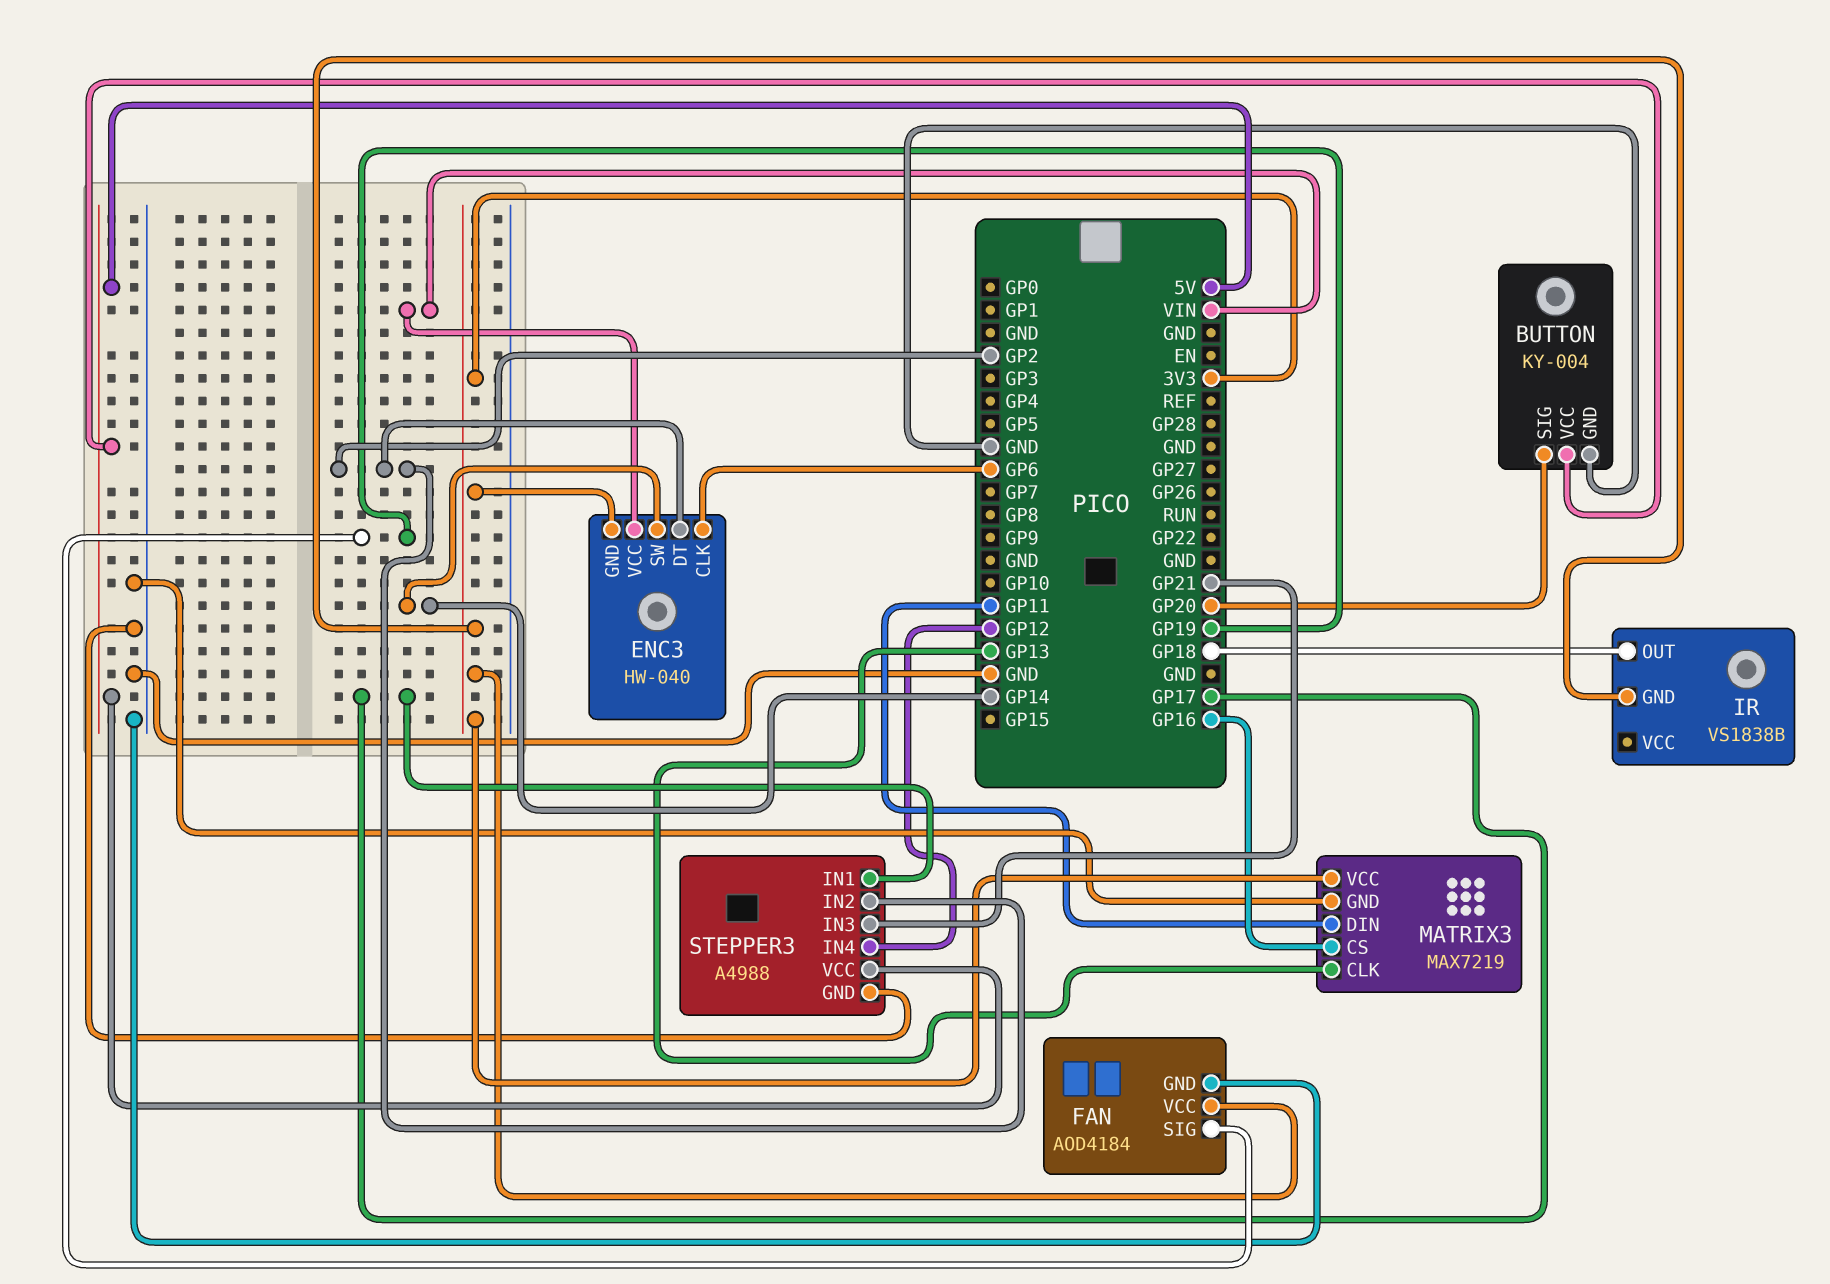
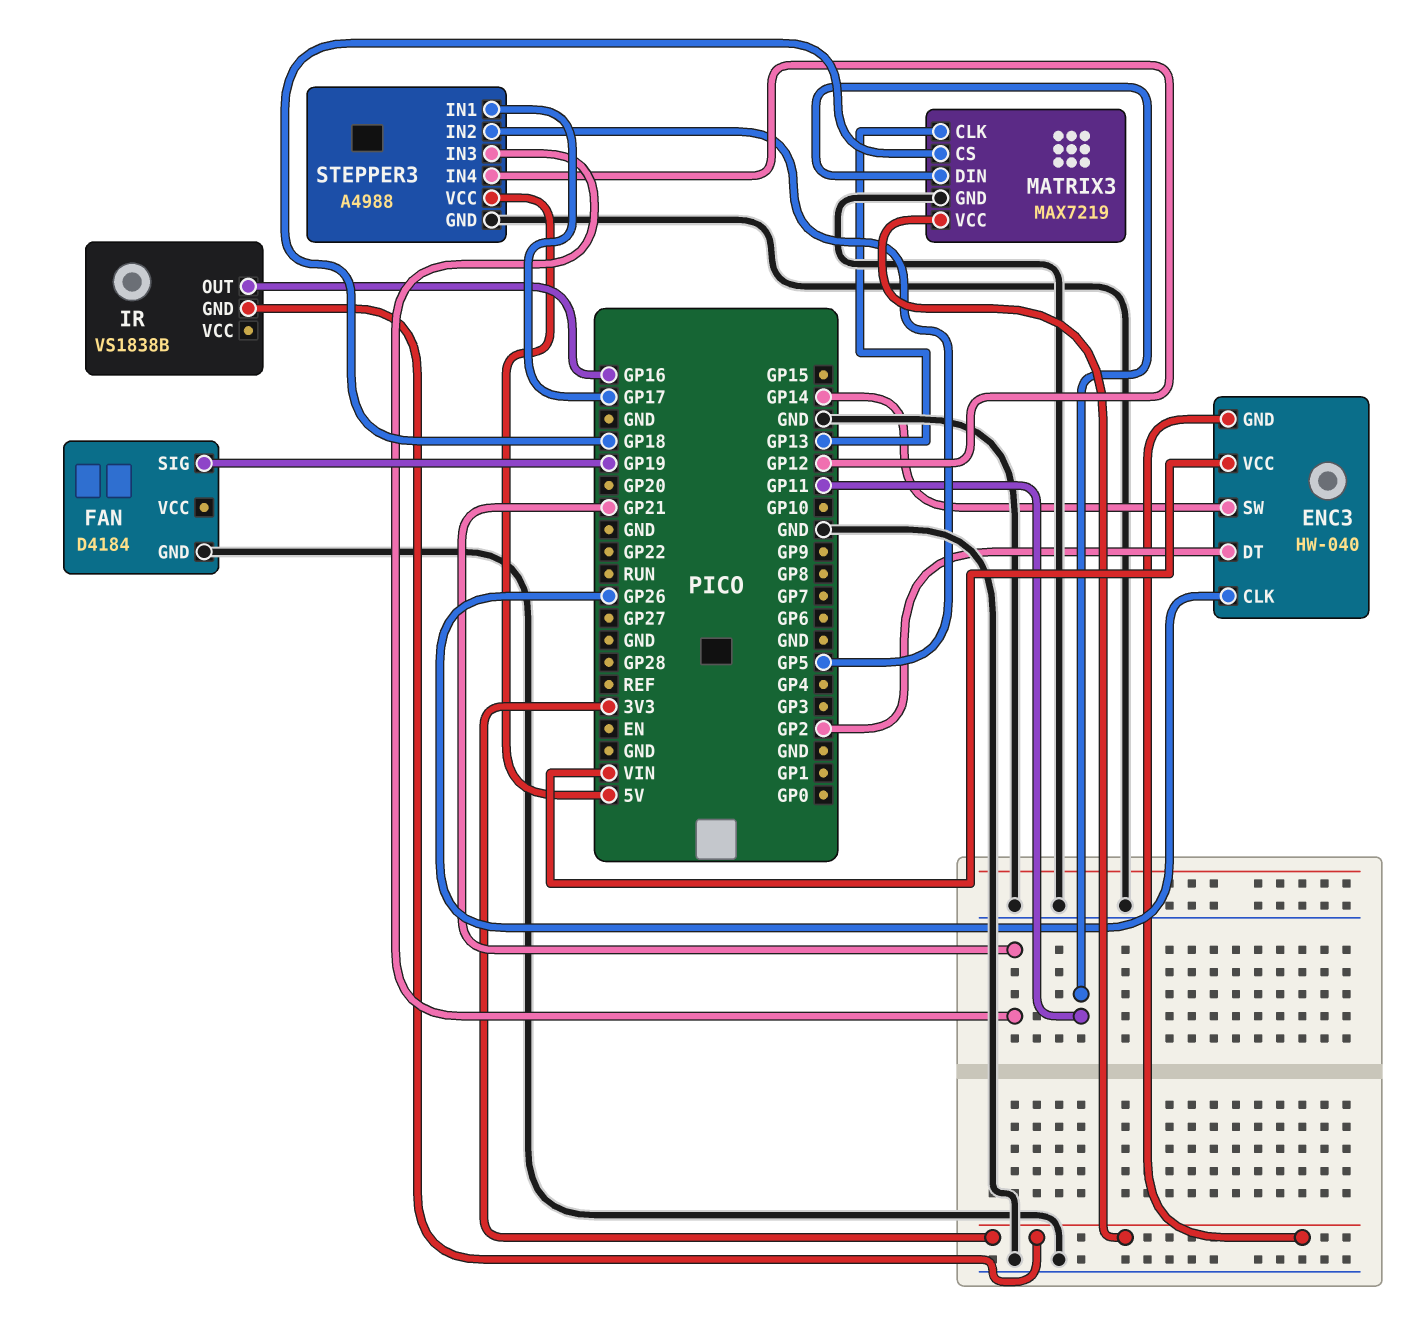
BUTTON: KY-004 -> none
BUTTON pin GND: GND -> none
BUTTON pin SIG: GP20 -> none
BUTTON pin VCC: 5V -> none
ENC3 pin CLK: GP6 -> GP26
FAN: AOD4184 -> D4184
FAN pin VCC: 3V3 -> none
IR pin OUT: GP18 -> GP16
MATRIX3 pin CS: GP16 -> GP18
STEPPER3 pin IN2: GP2 -> GP5

